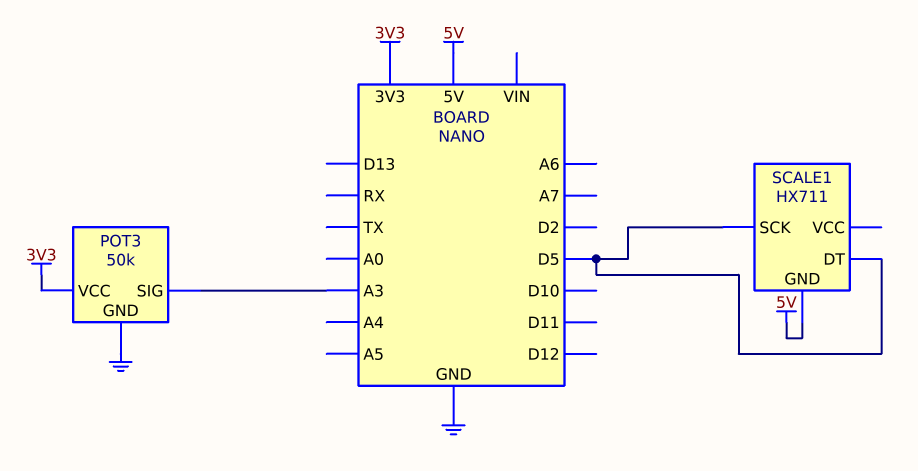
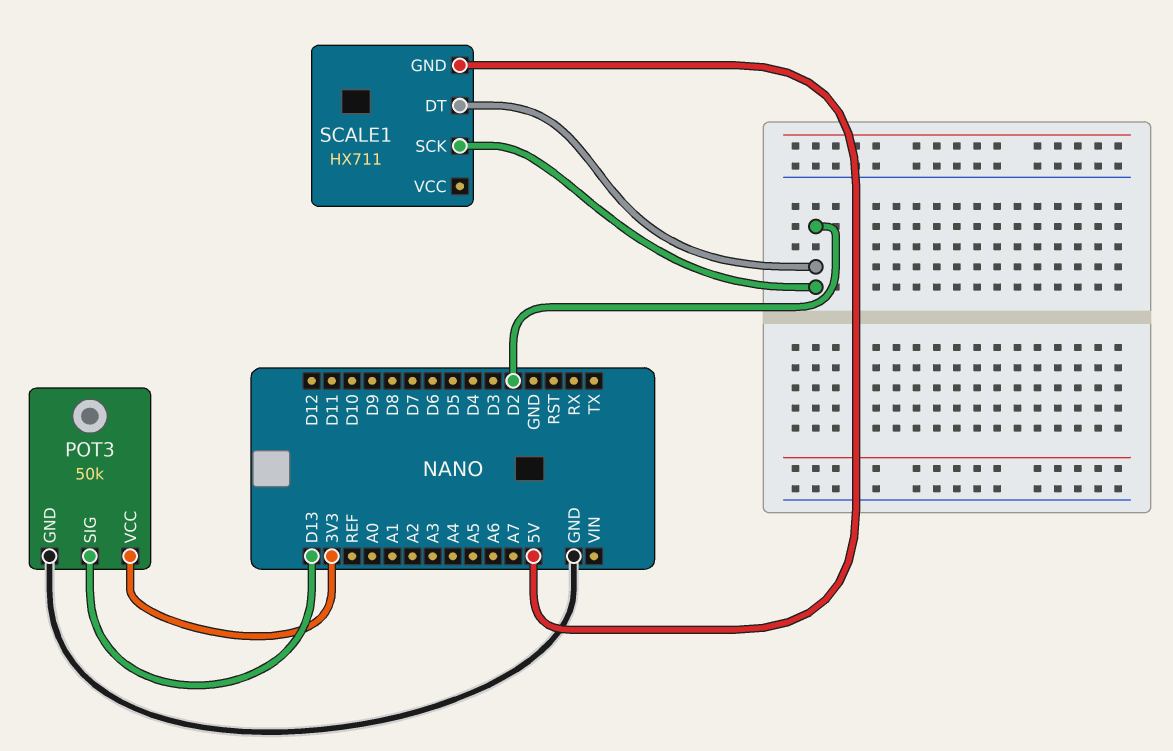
POT3 pin SIG: A3 -> D13
SCALE1 pin DT: D5 -> D2
SCALE1 pin SCK: D5 -> D2

